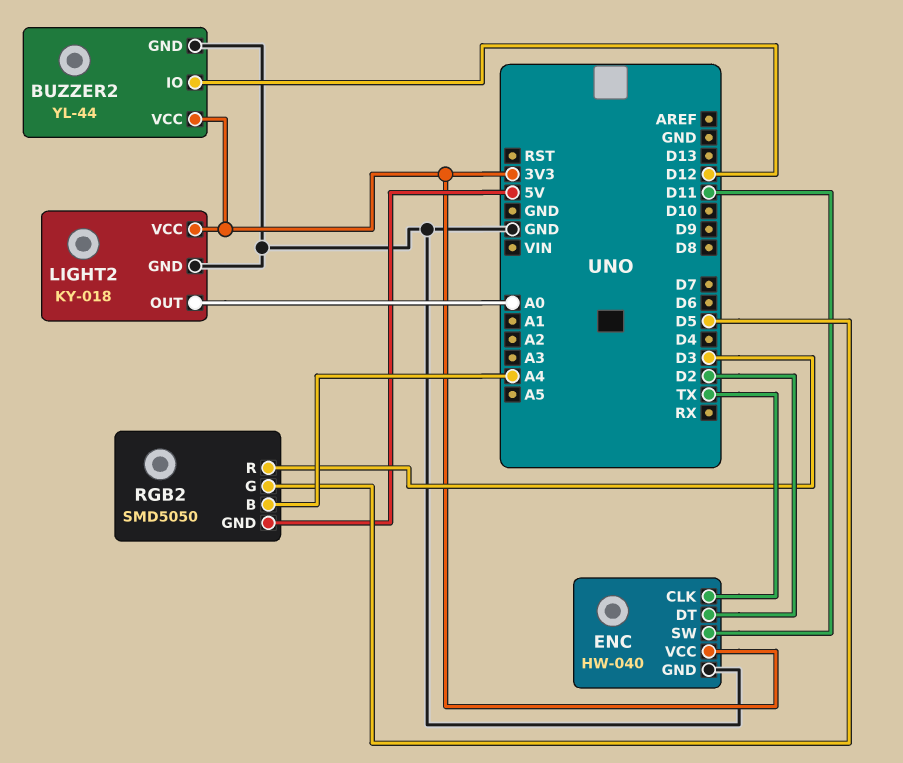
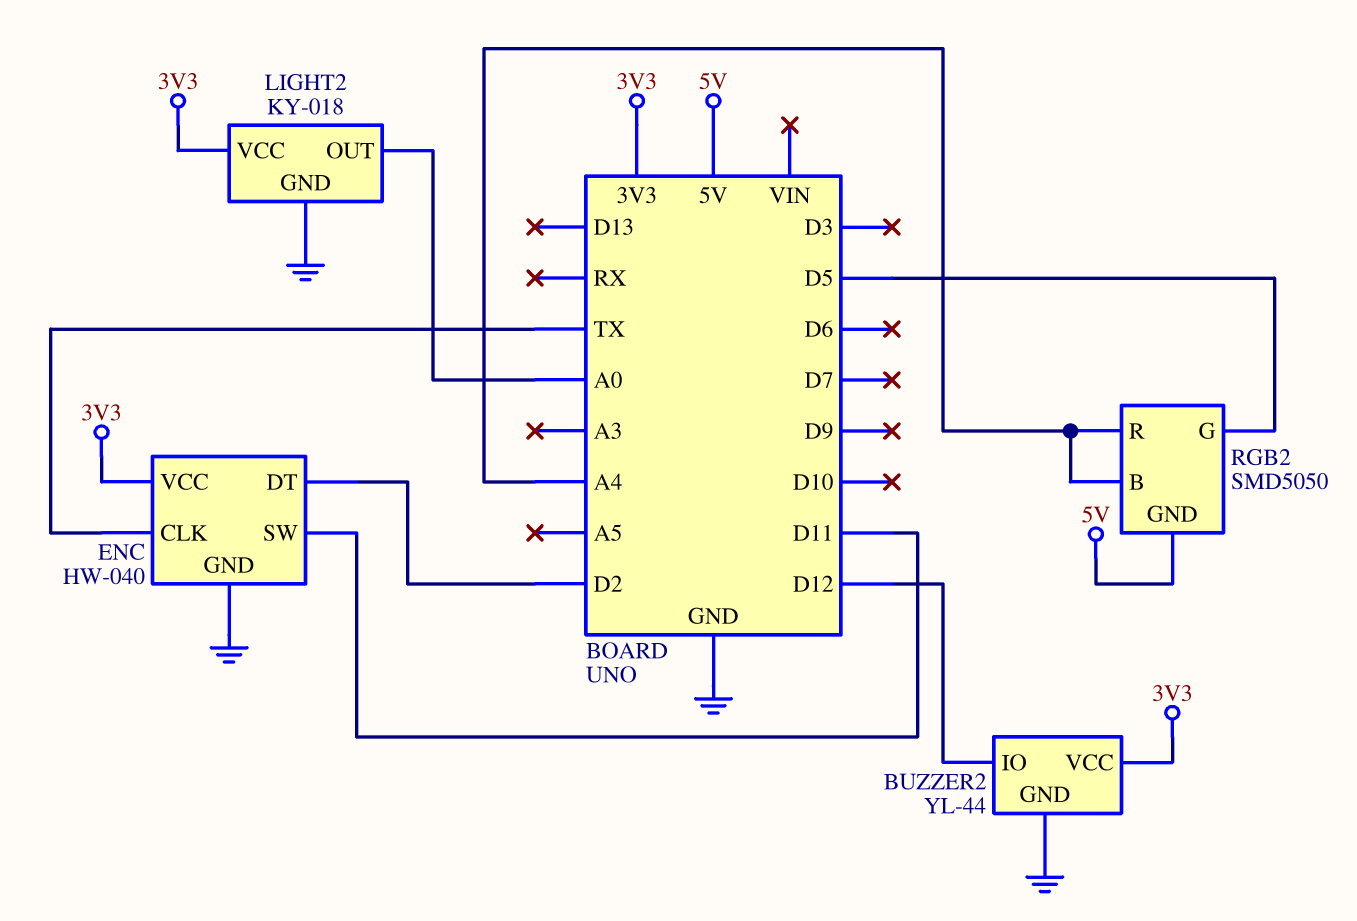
RGB2 pin R: D3 -> A4

